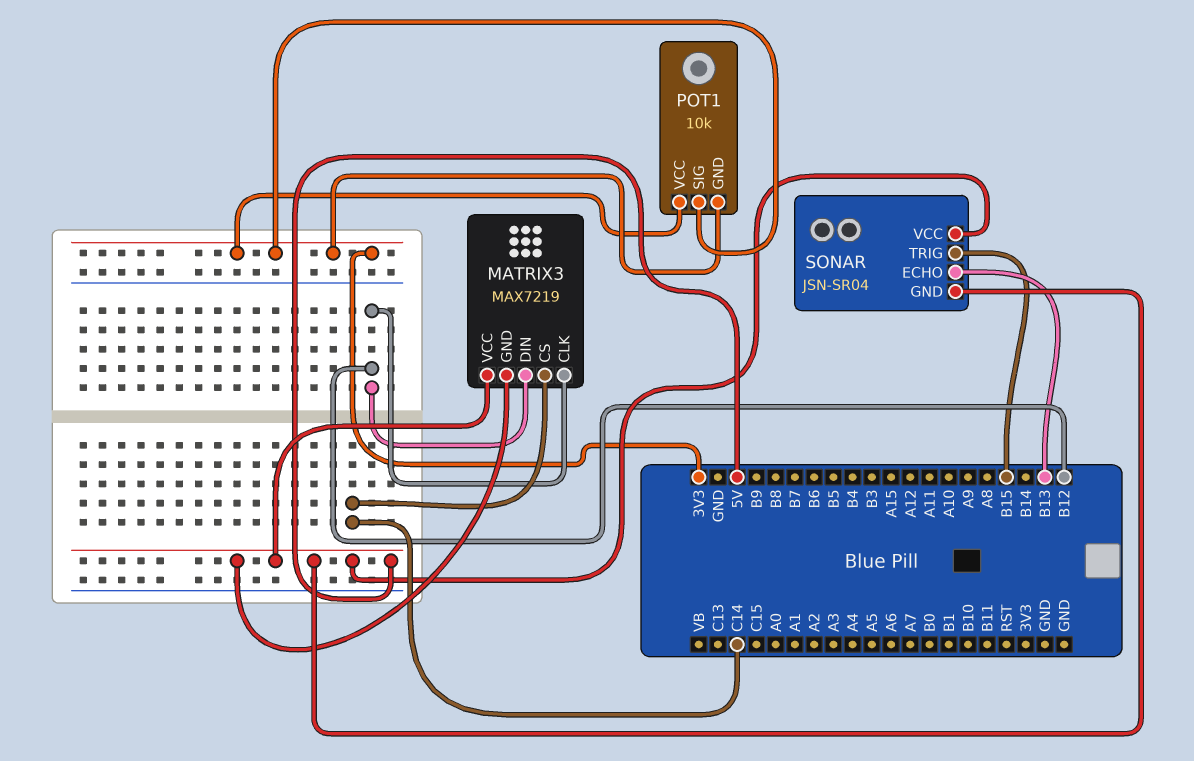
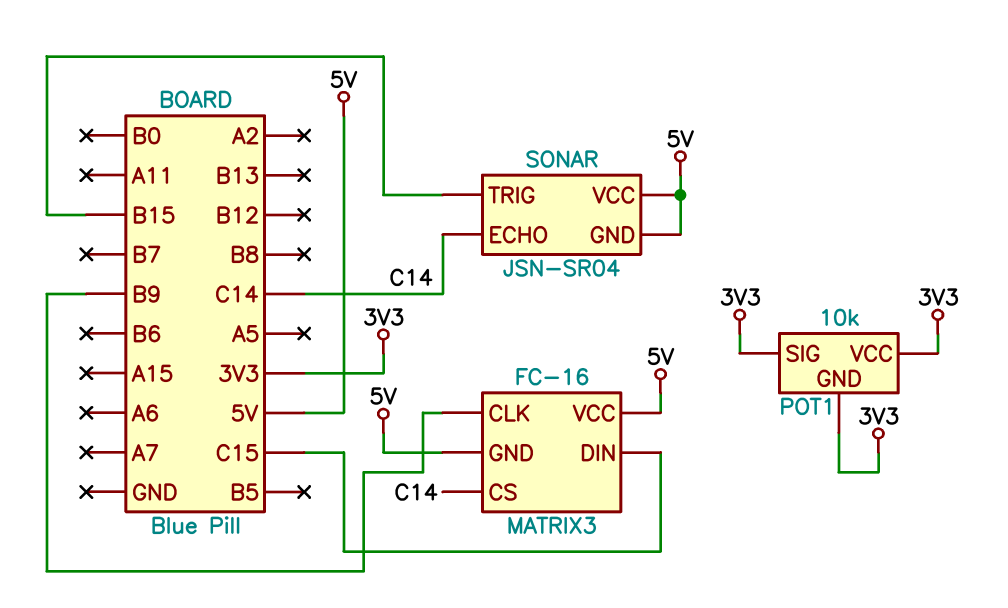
MATRIX3: MAX7219 -> FC-16
MATRIX3 pin CLK: B12 -> B9
MATRIX3 pin DIN: B12 -> C15
SONAR pin ECHO: B13 -> C14

